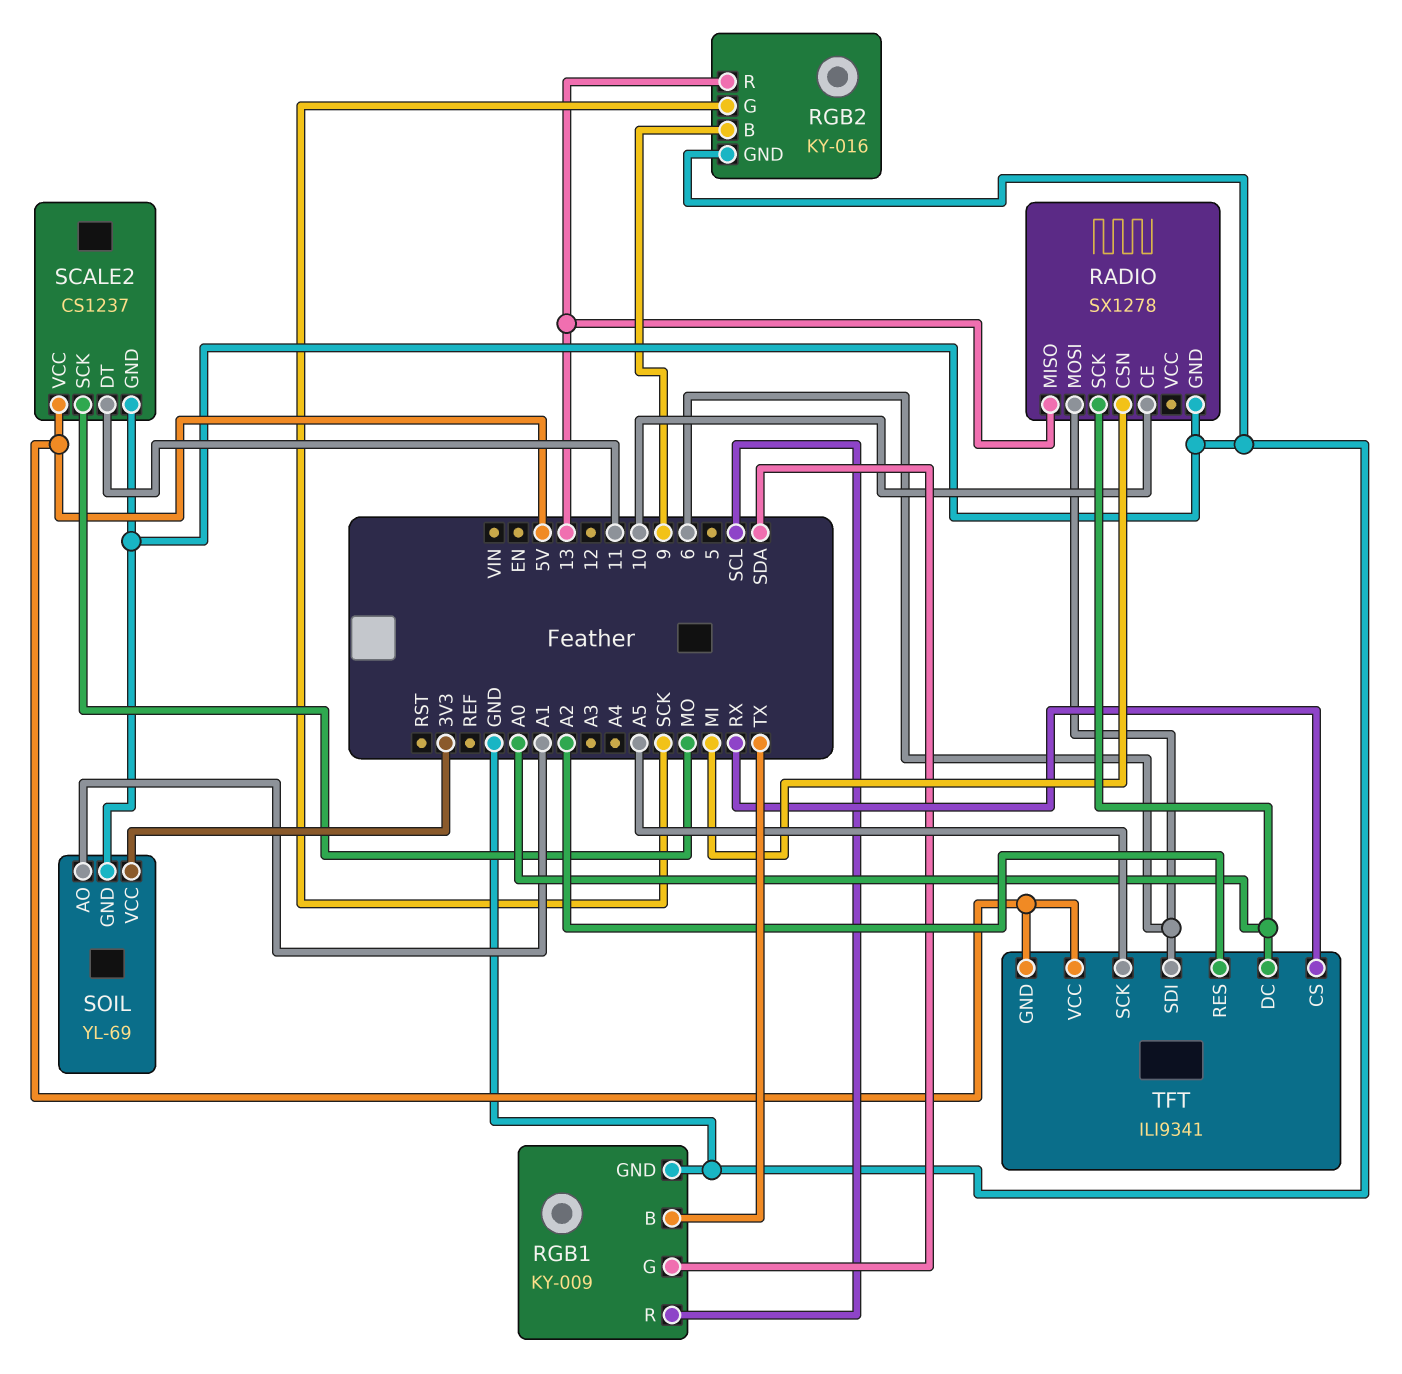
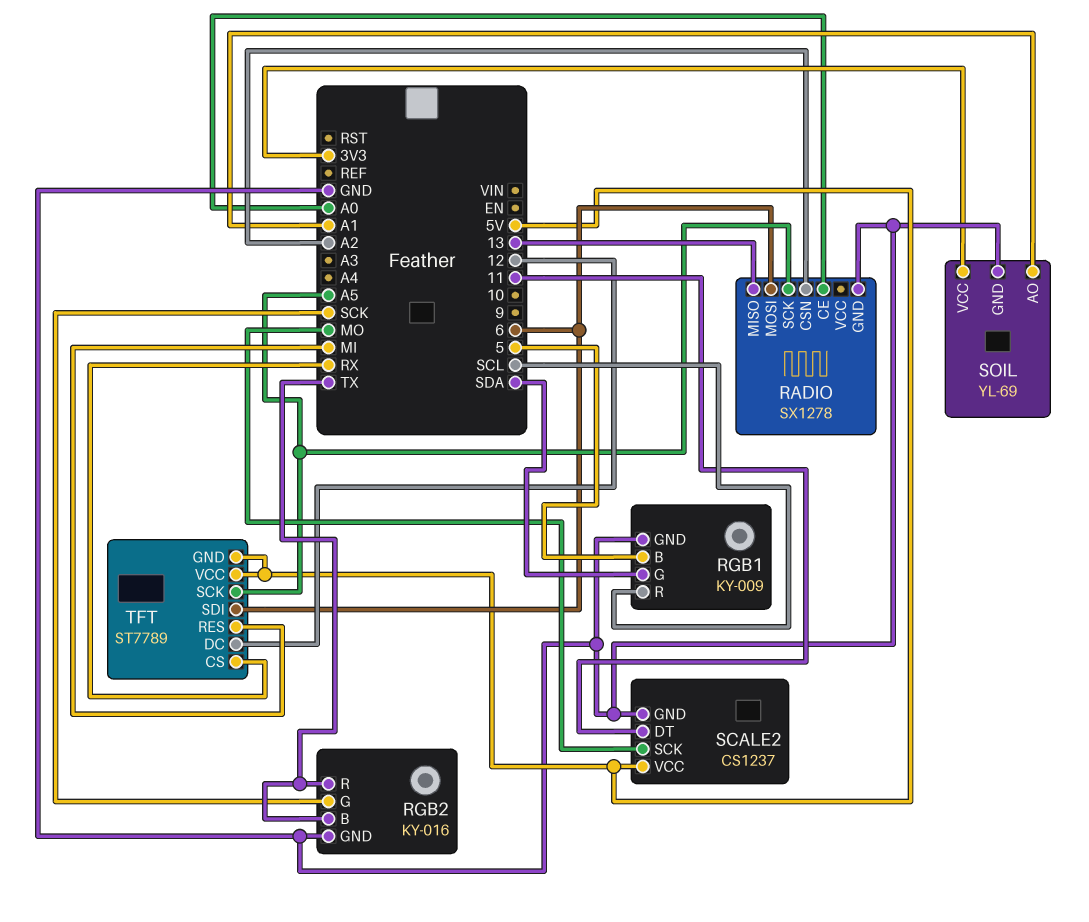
RADIO pin CE: 10 -> A0
RADIO pin CSN: MI -> A2
RADIO pin SCK: A0 -> A5
RGB1 pin B: TX -> 5
RGB2 pin B: 9 -> TX
RGB2 pin R: 13 -> TX
TFT: ILI9341 -> ST7789
TFT pin DC: A0 -> 12
TFT pin RES: A2 -> MI

